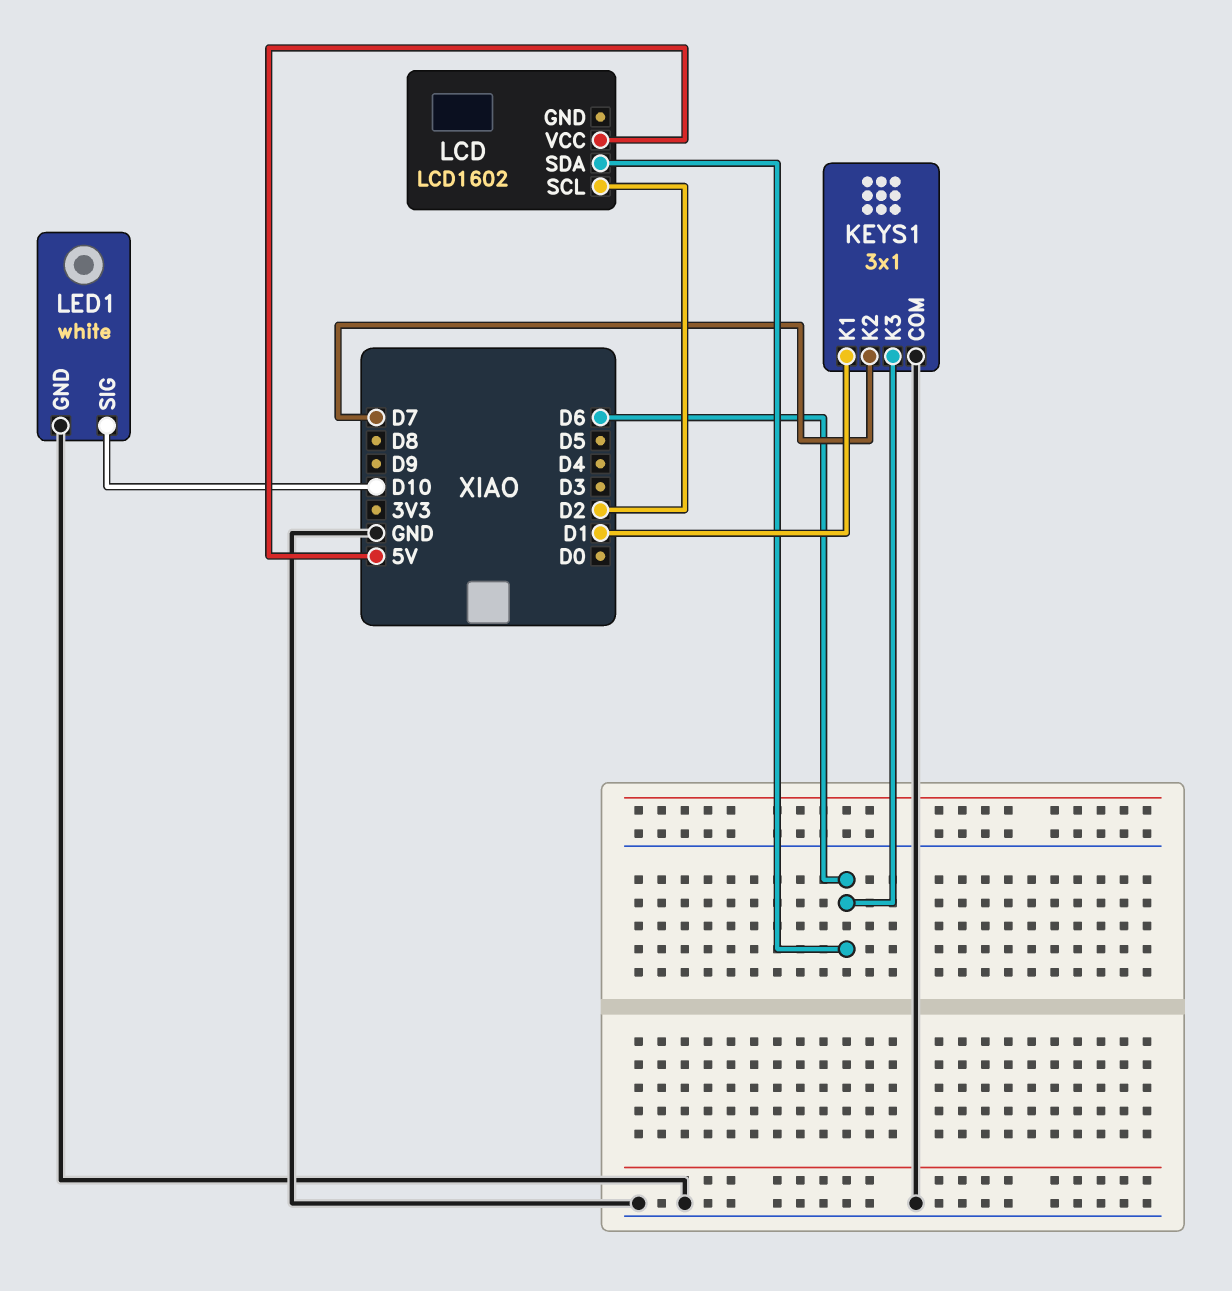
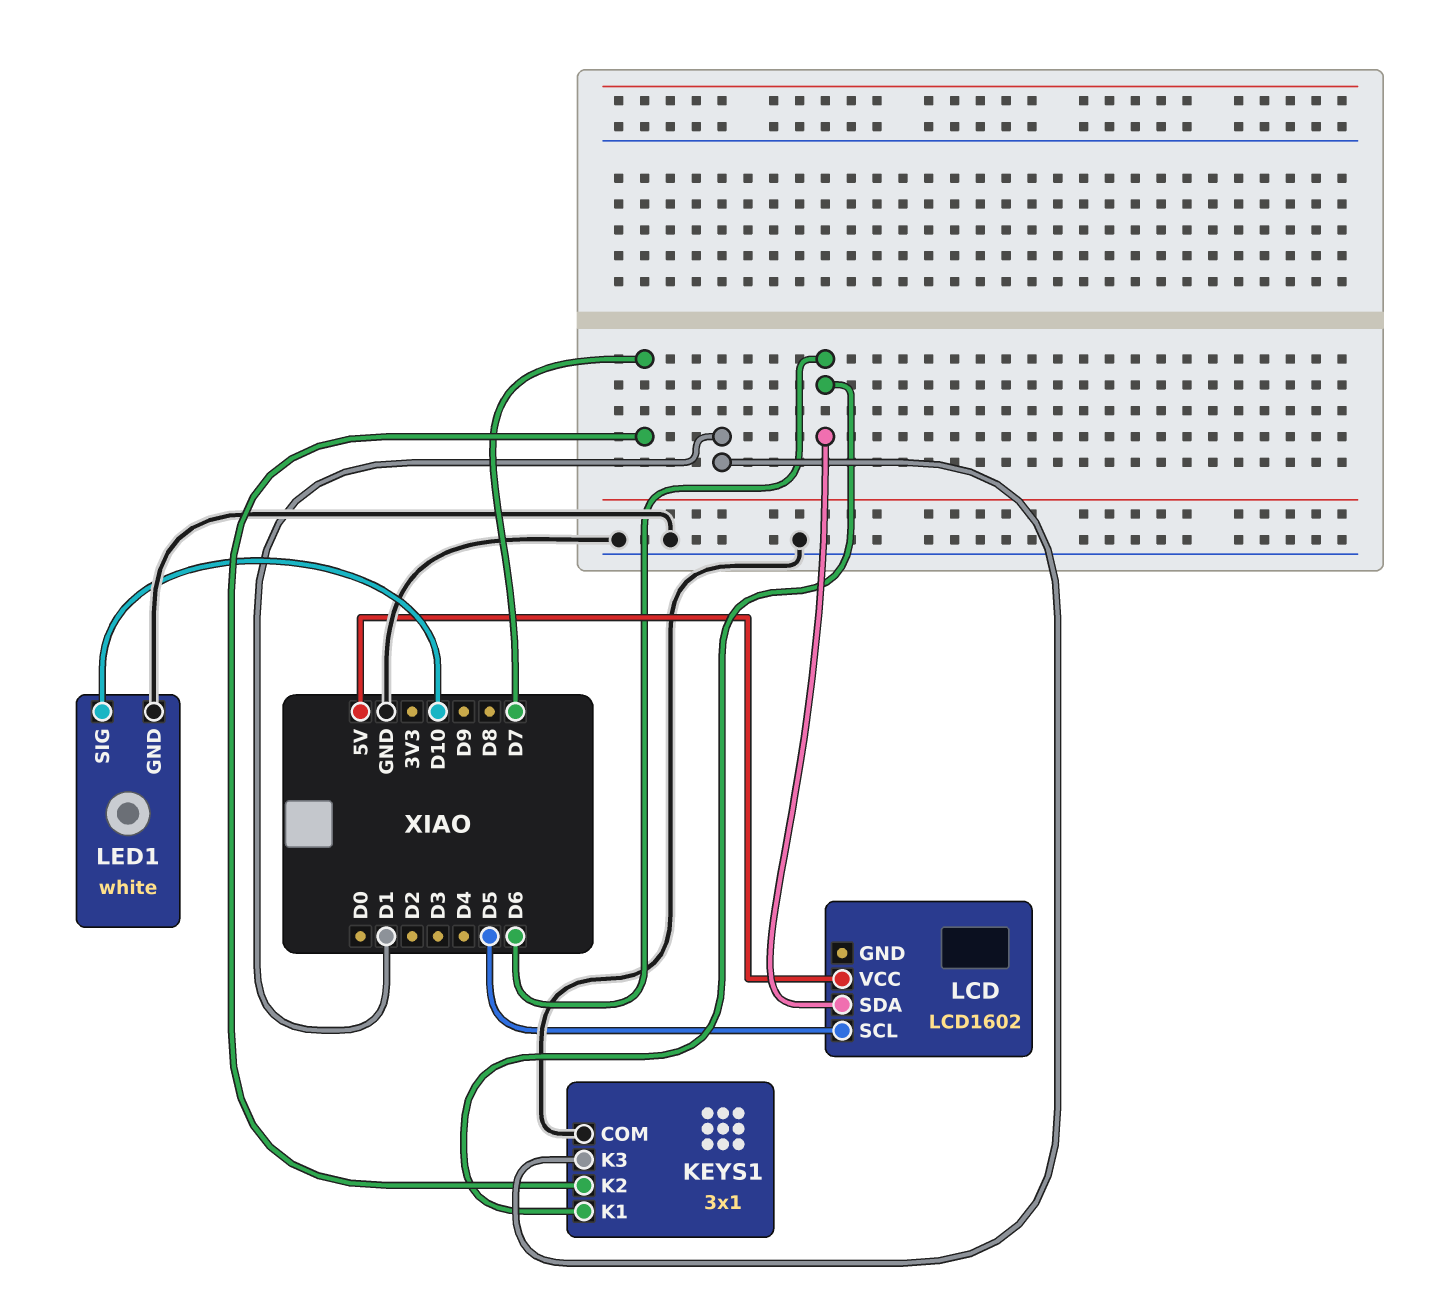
KEYS1 pin K1: D1 -> D6
KEYS1 pin K3: D6 -> D1
LCD pin SCL: D2 -> D5

